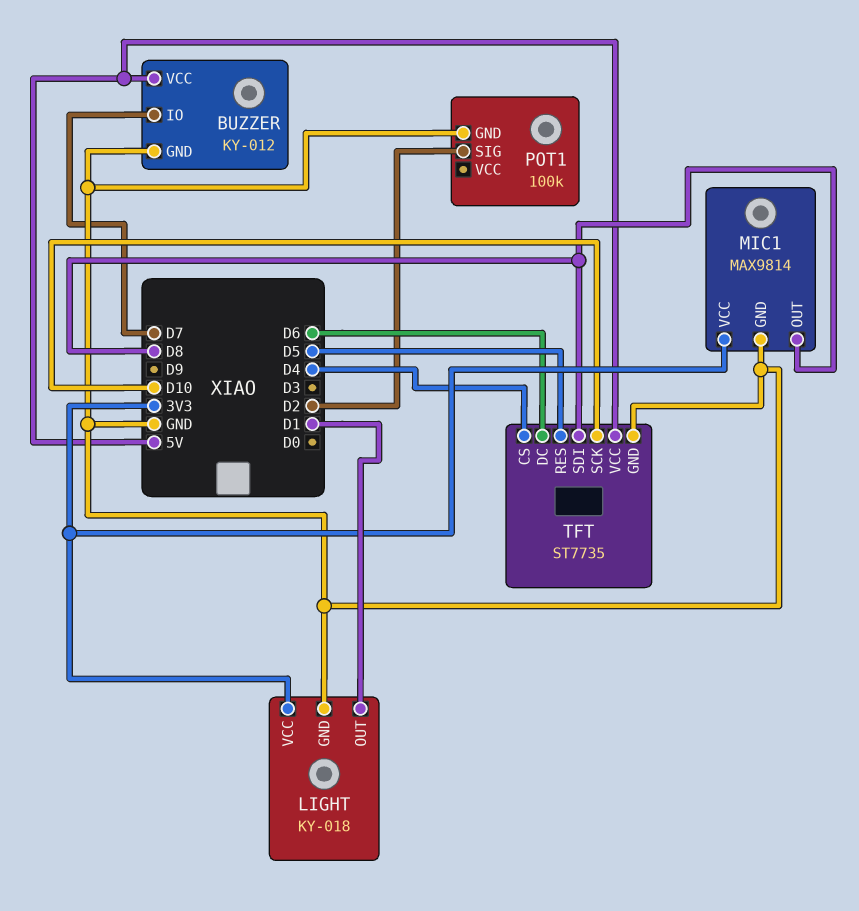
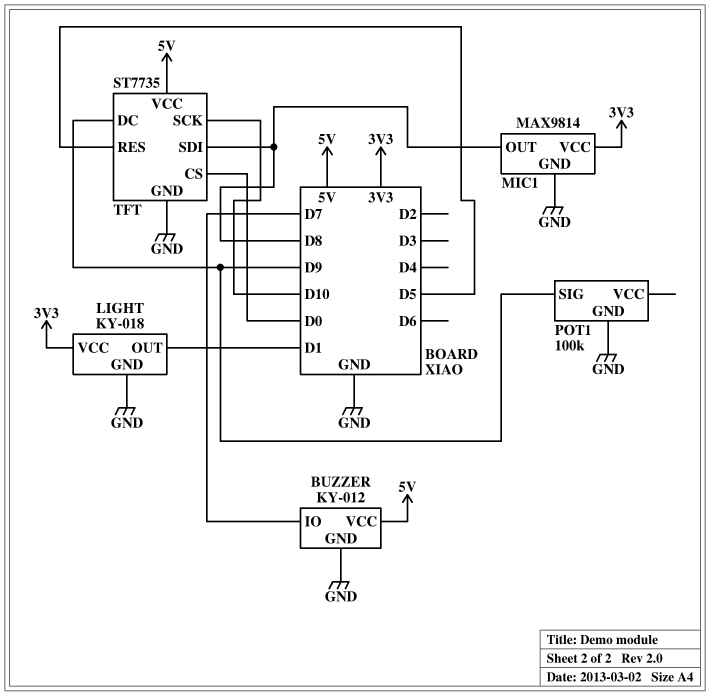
POT1 pin SIG: D2 -> D9
TFT pin CS: D4 -> D0
TFT pin DC: D6 -> D9

